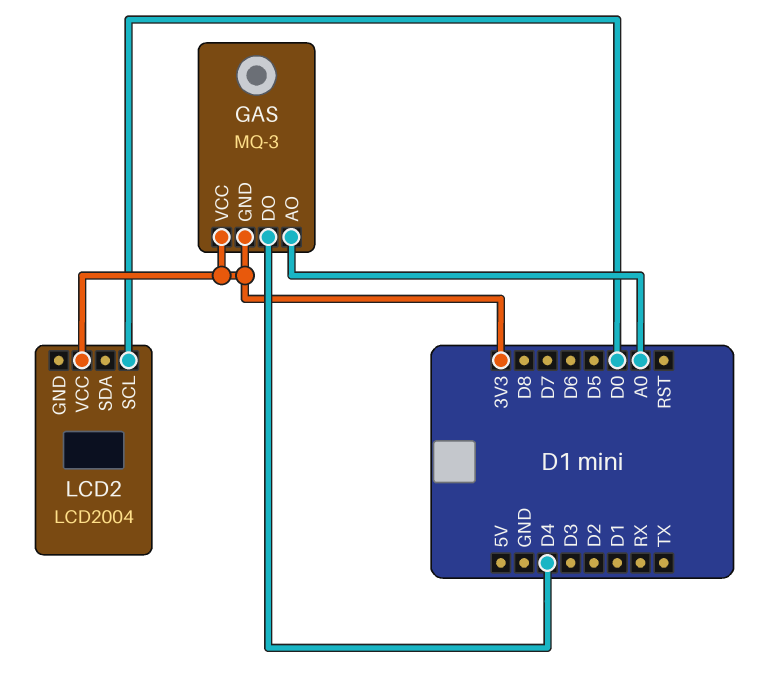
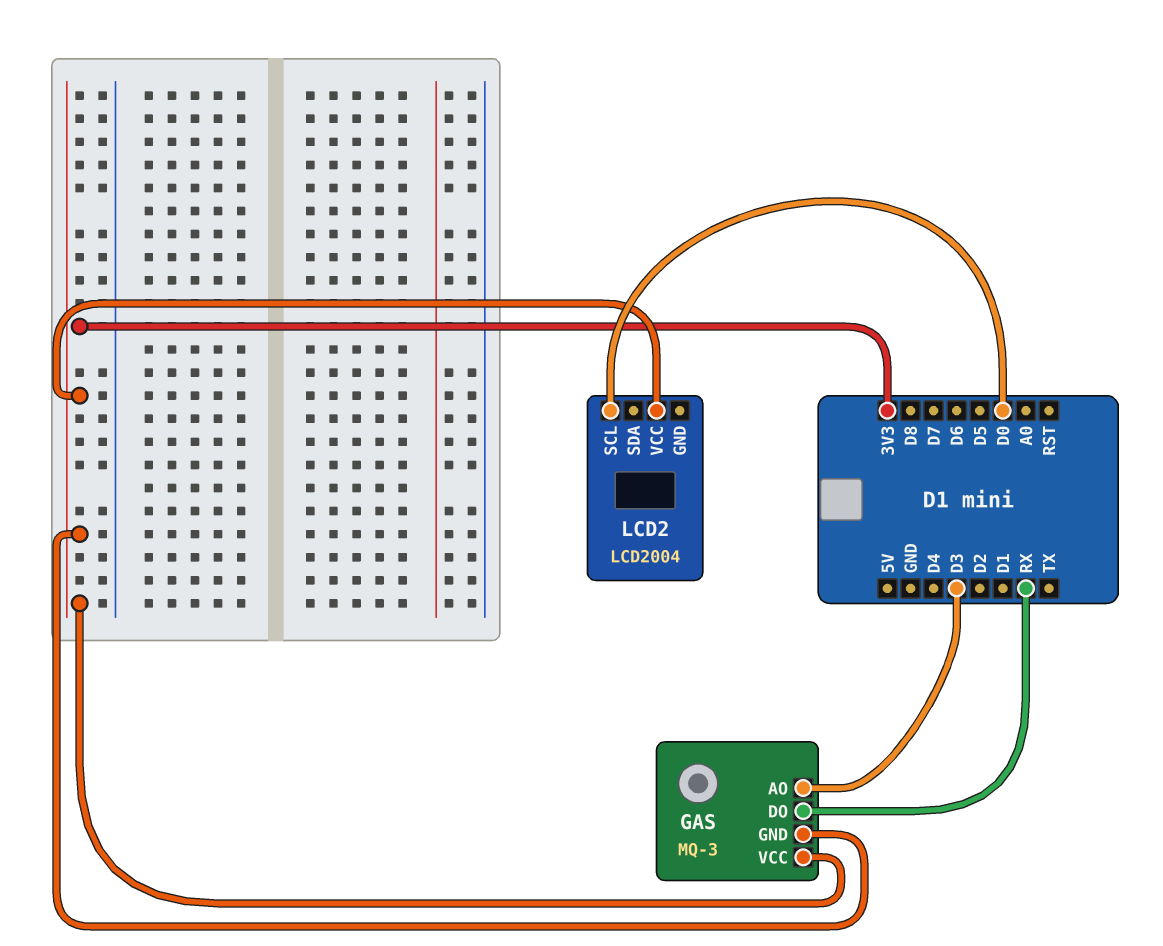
GAS pin AO: A0 -> D3
GAS pin DO: D4 -> RX

